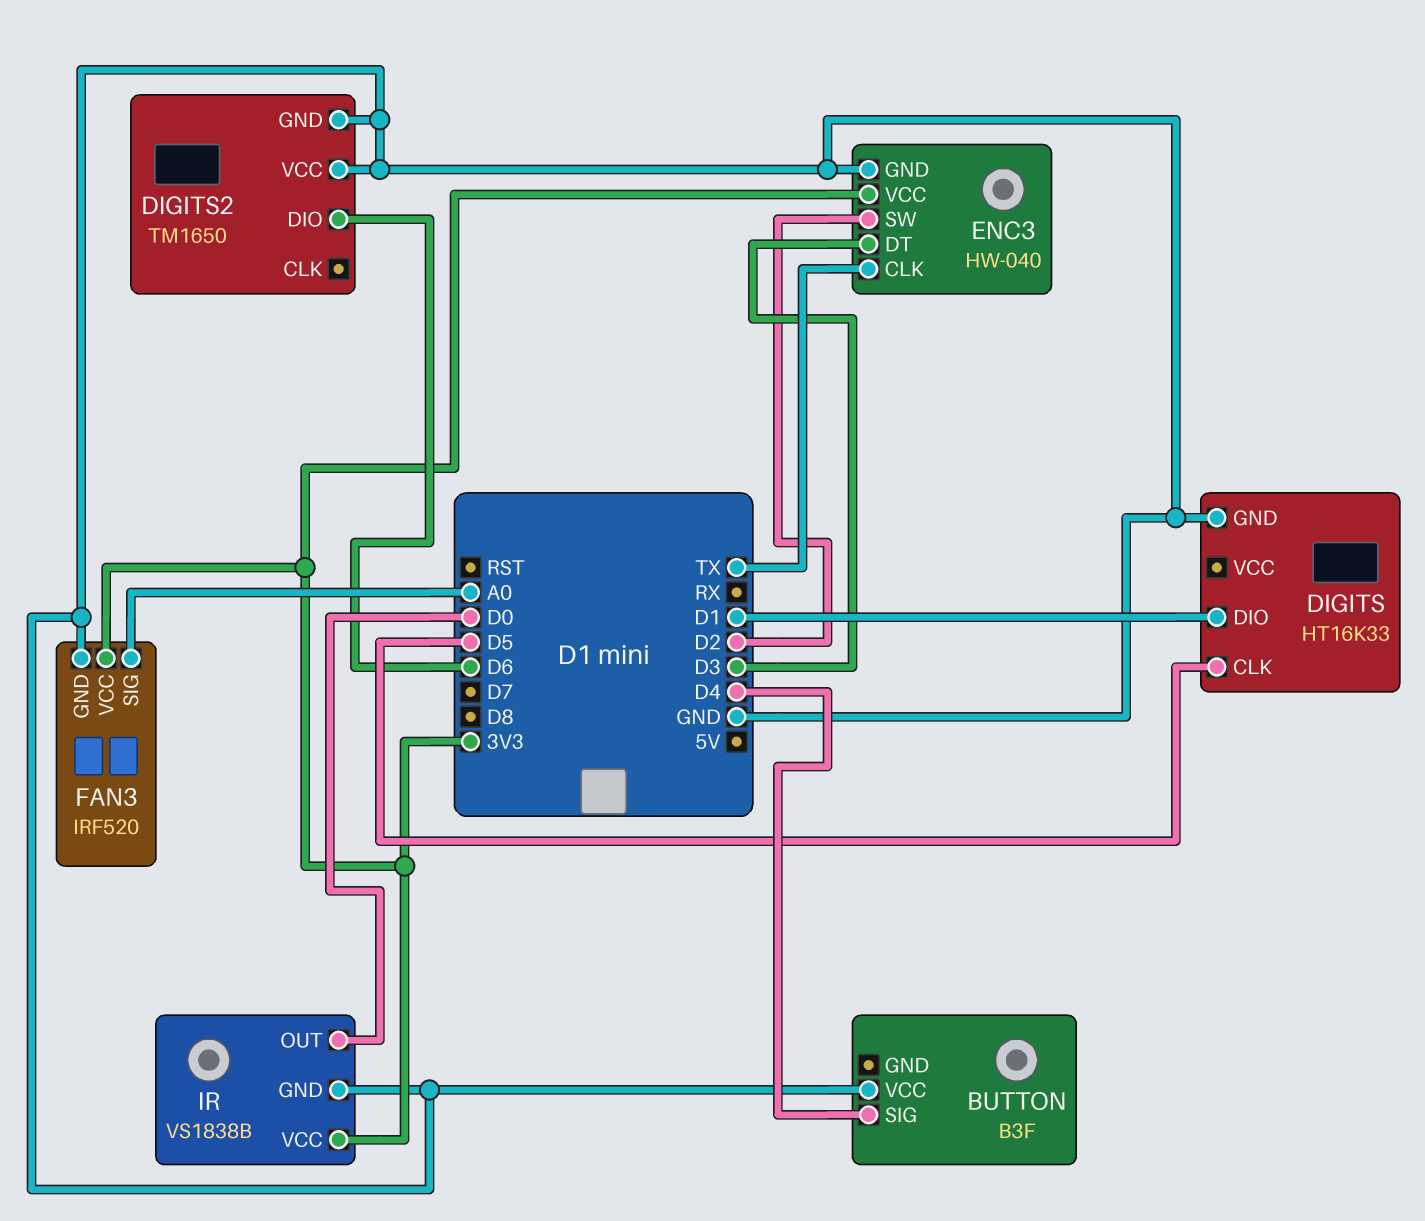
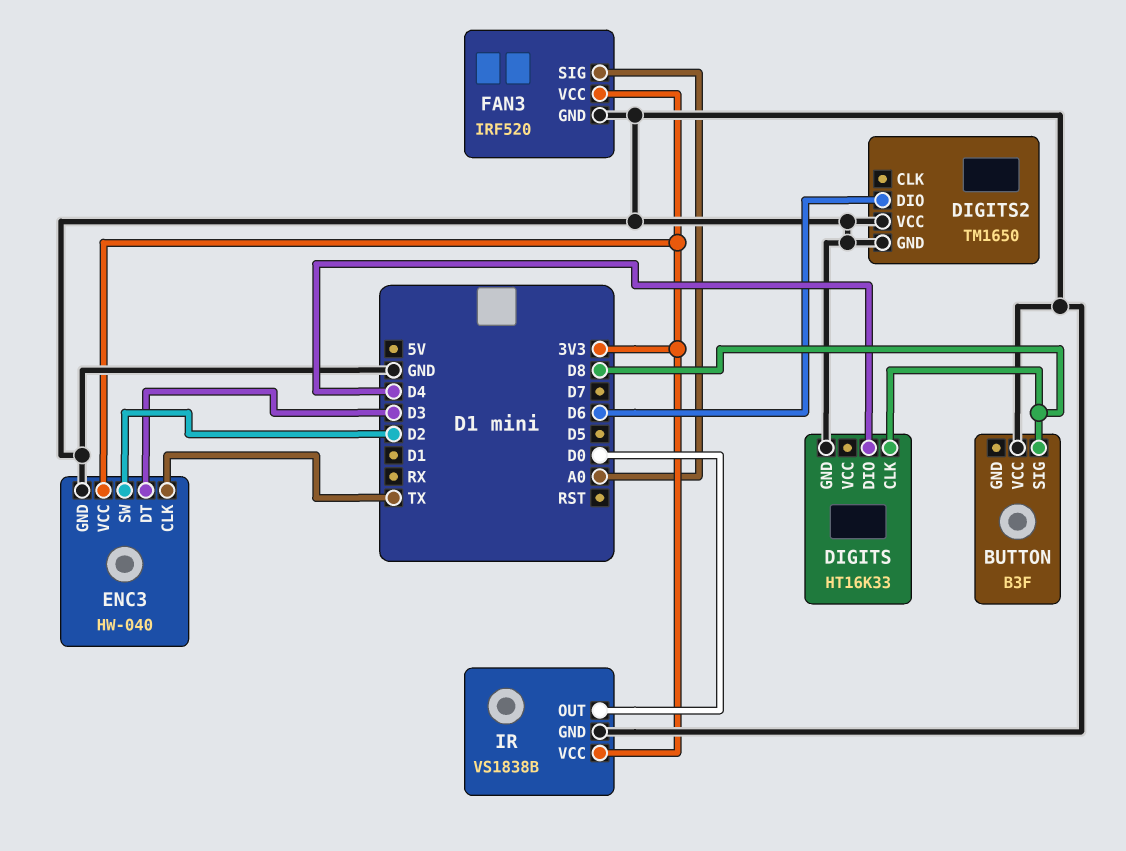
BUTTON pin SIG: D4 -> D8
DIGITS pin CLK: D5 -> D8
DIGITS pin DIO: D1 -> D4

